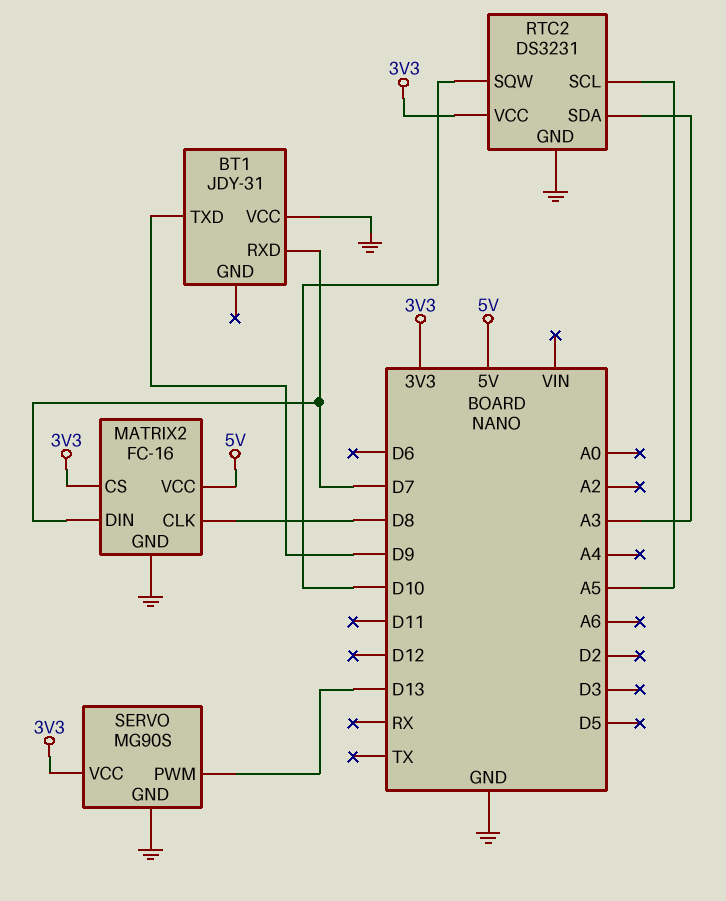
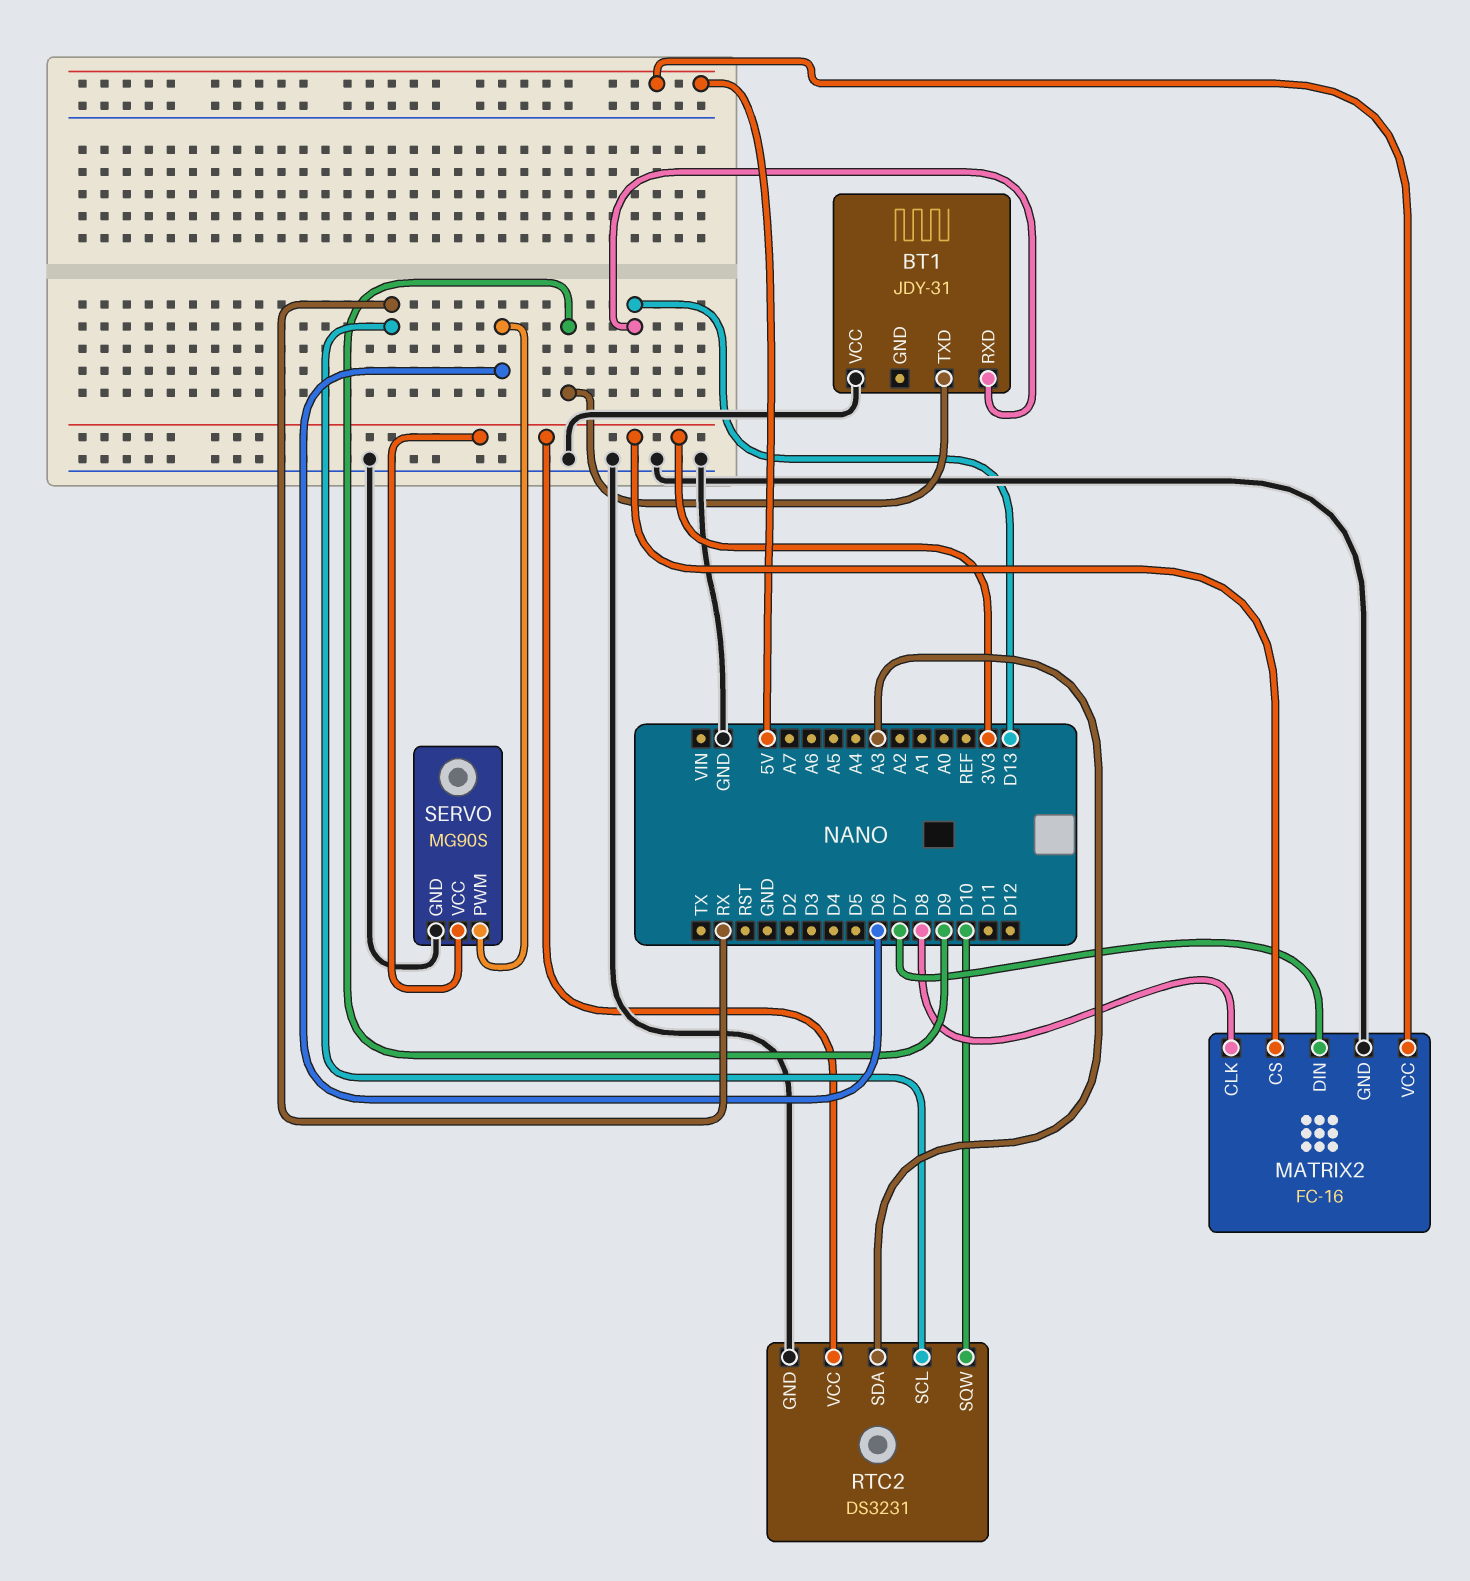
BT1 pin RXD: D7 -> D13
RTC2 pin SCL: A5 -> RX
SERVO pin PWM: D13 -> D6

